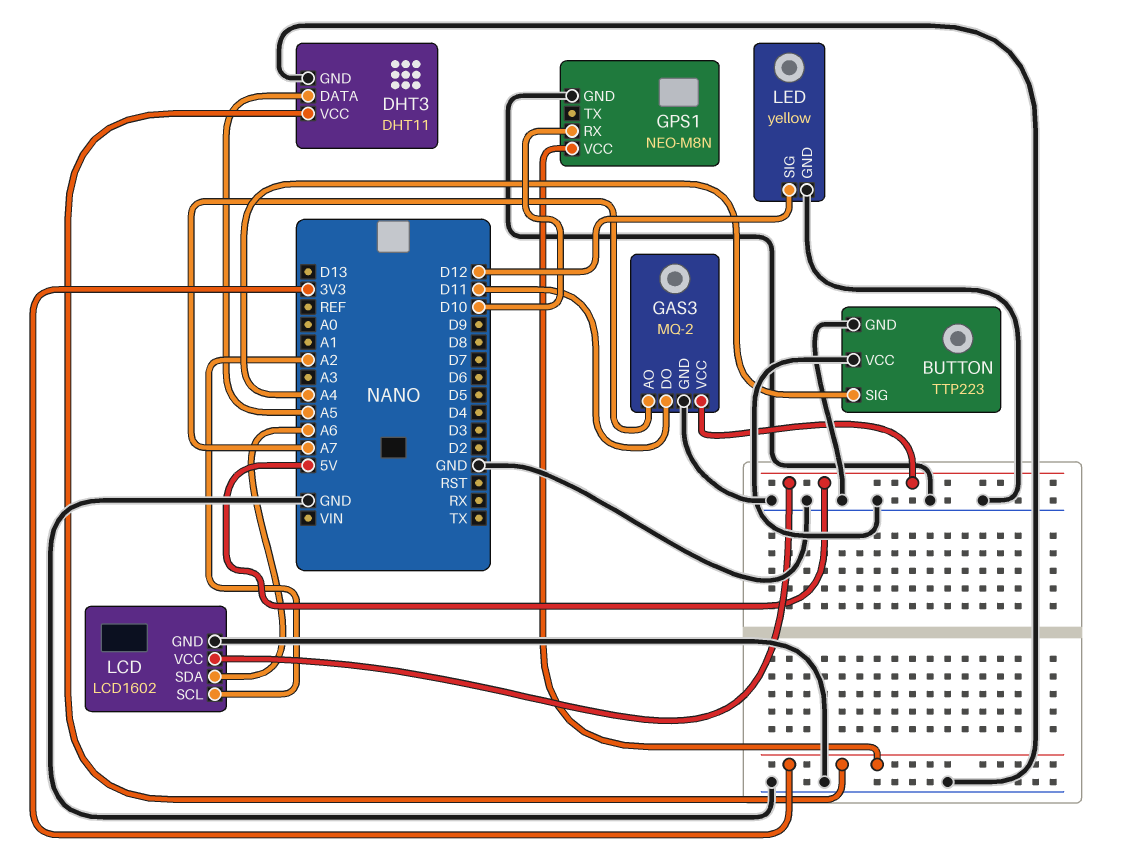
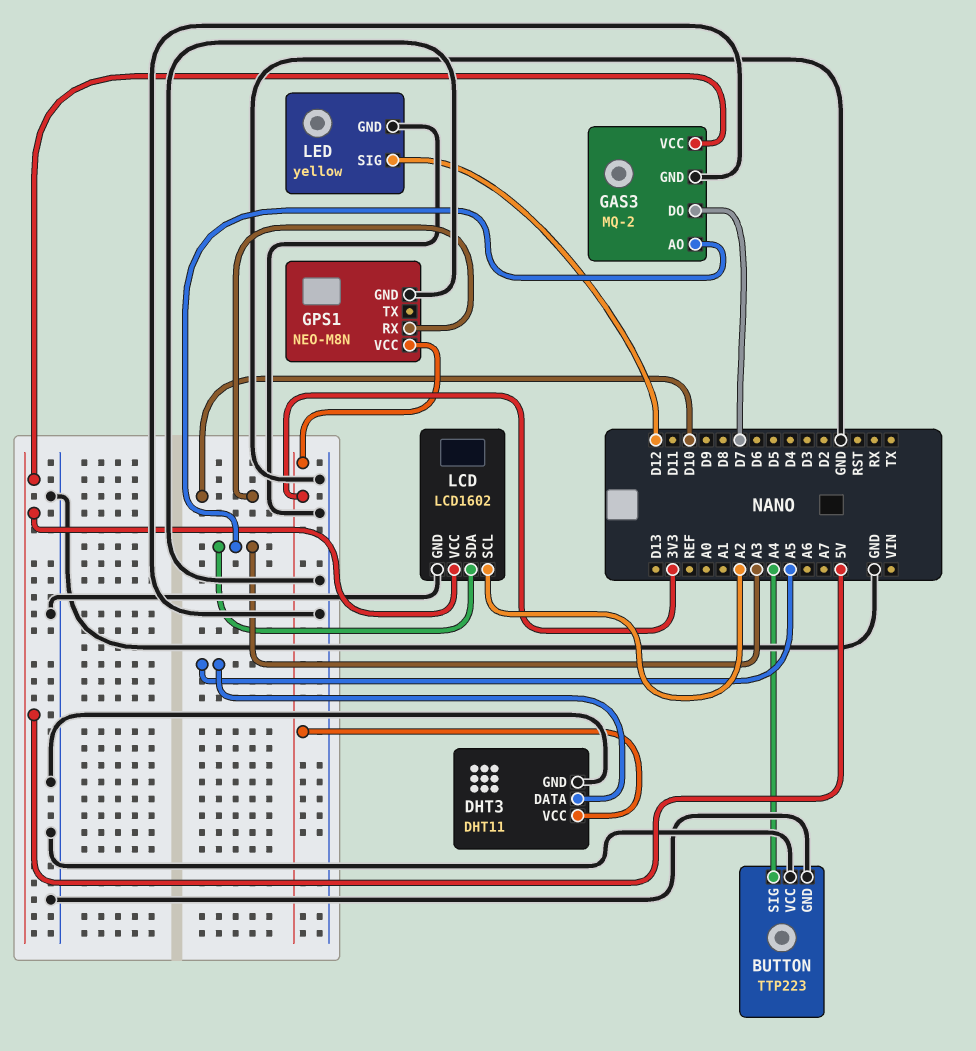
GAS3 pin AO: A7 -> A3
GAS3 pin DO: D11 -> D7
LCD pin SDA: A6 -> A3

